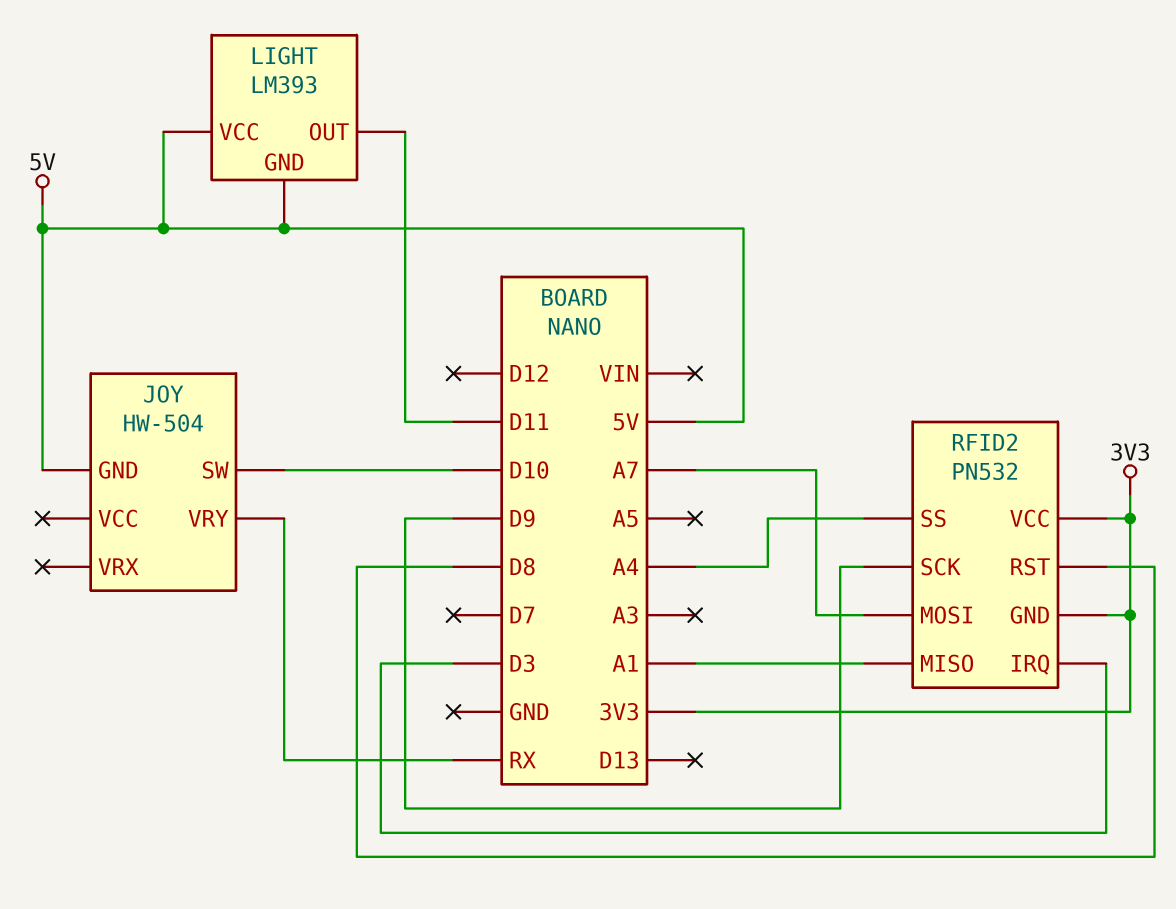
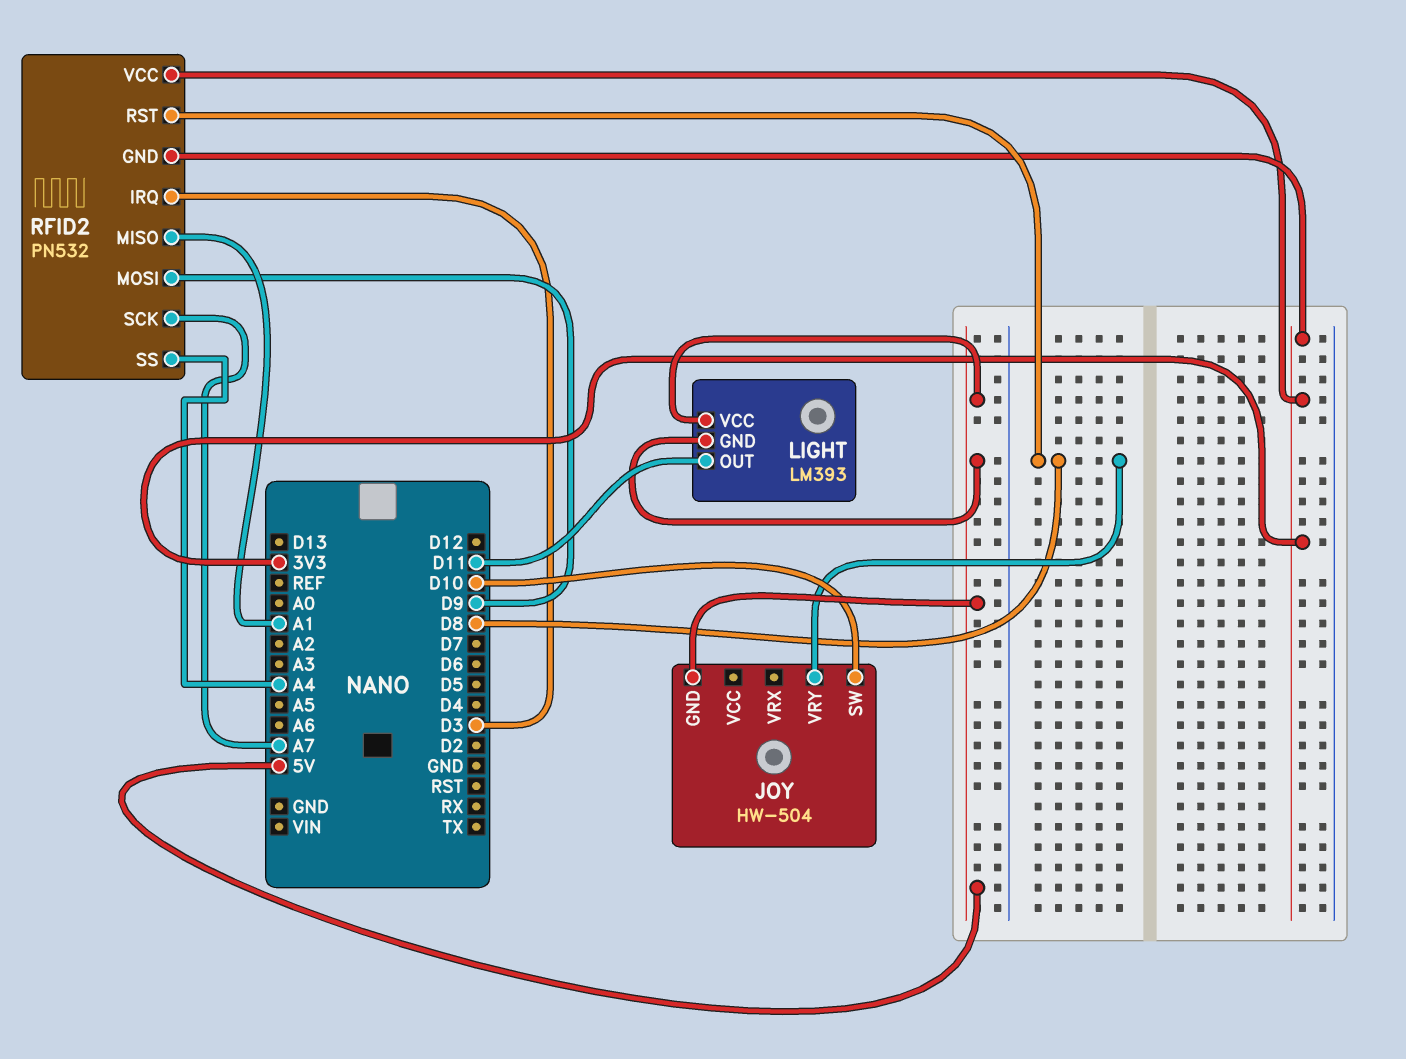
JOY pin VRY: RX -> D8
RFID2 pin MOSI: A7 -> D9
RFID2 pin SCK: D9 -> A7

